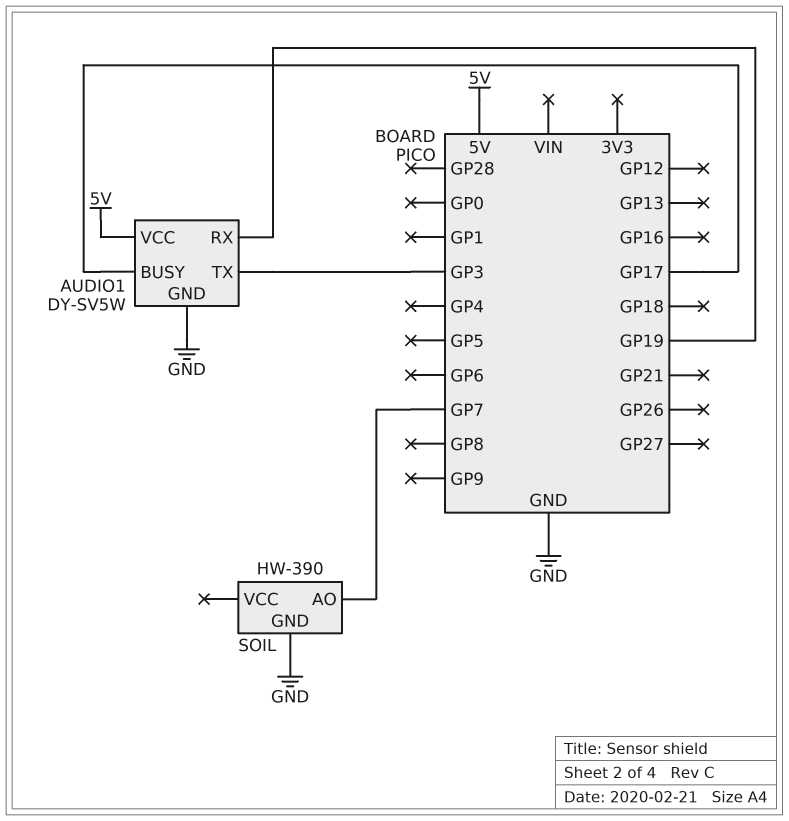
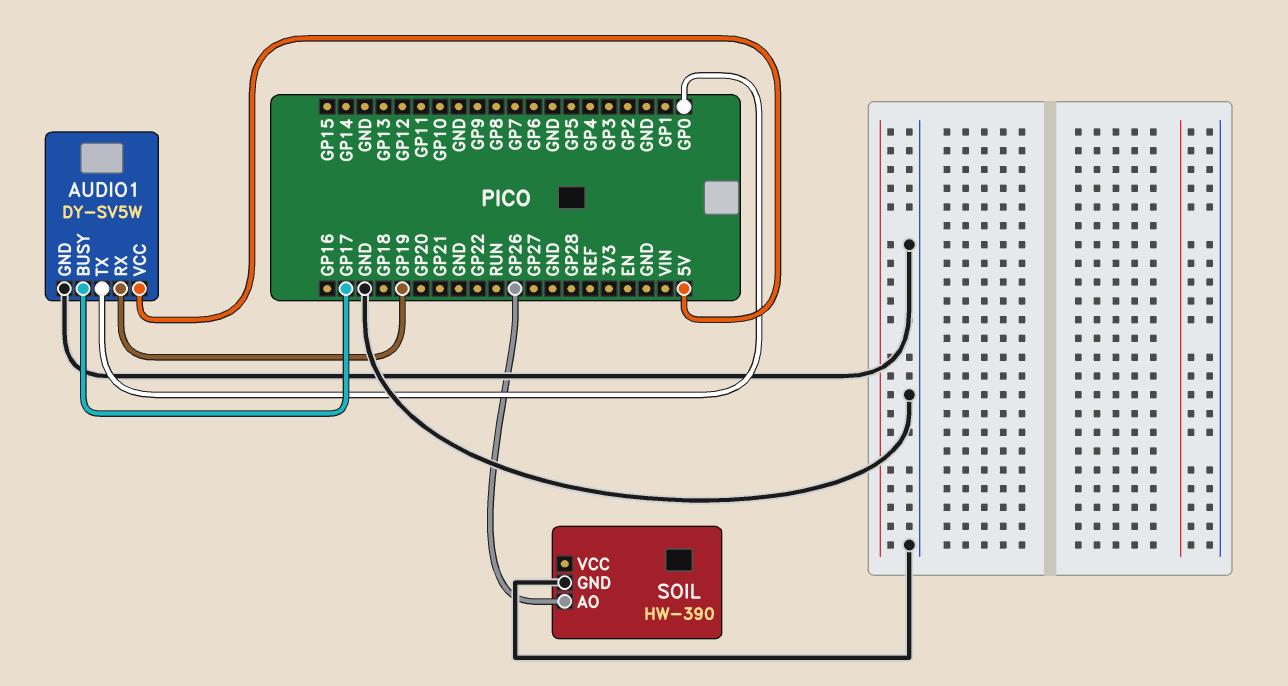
AUDIO1 pin TX: GP3 -> GP0
SOIL pin AO: GP7 -> GP26

